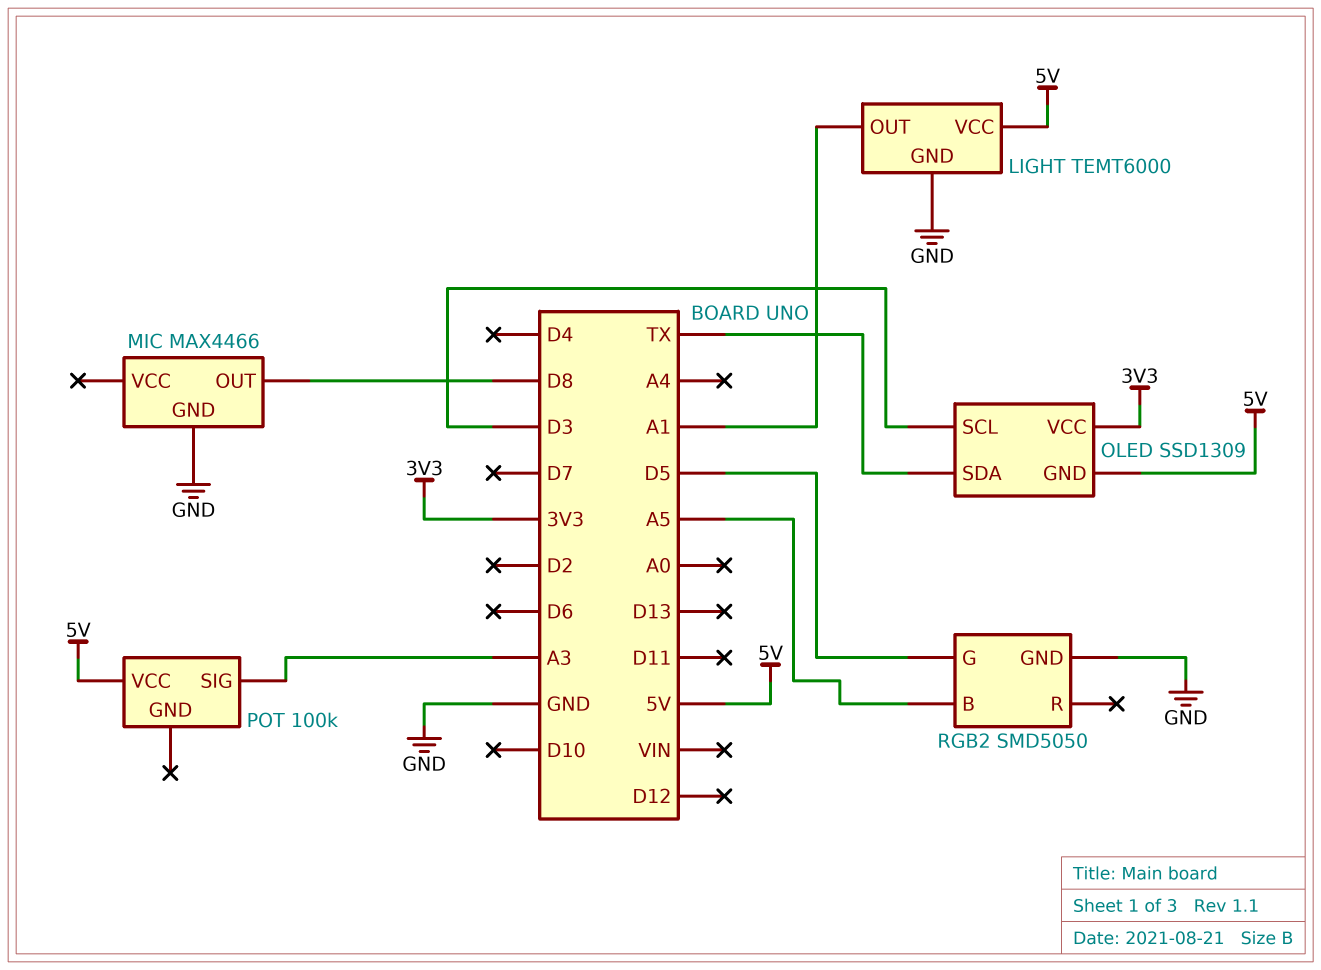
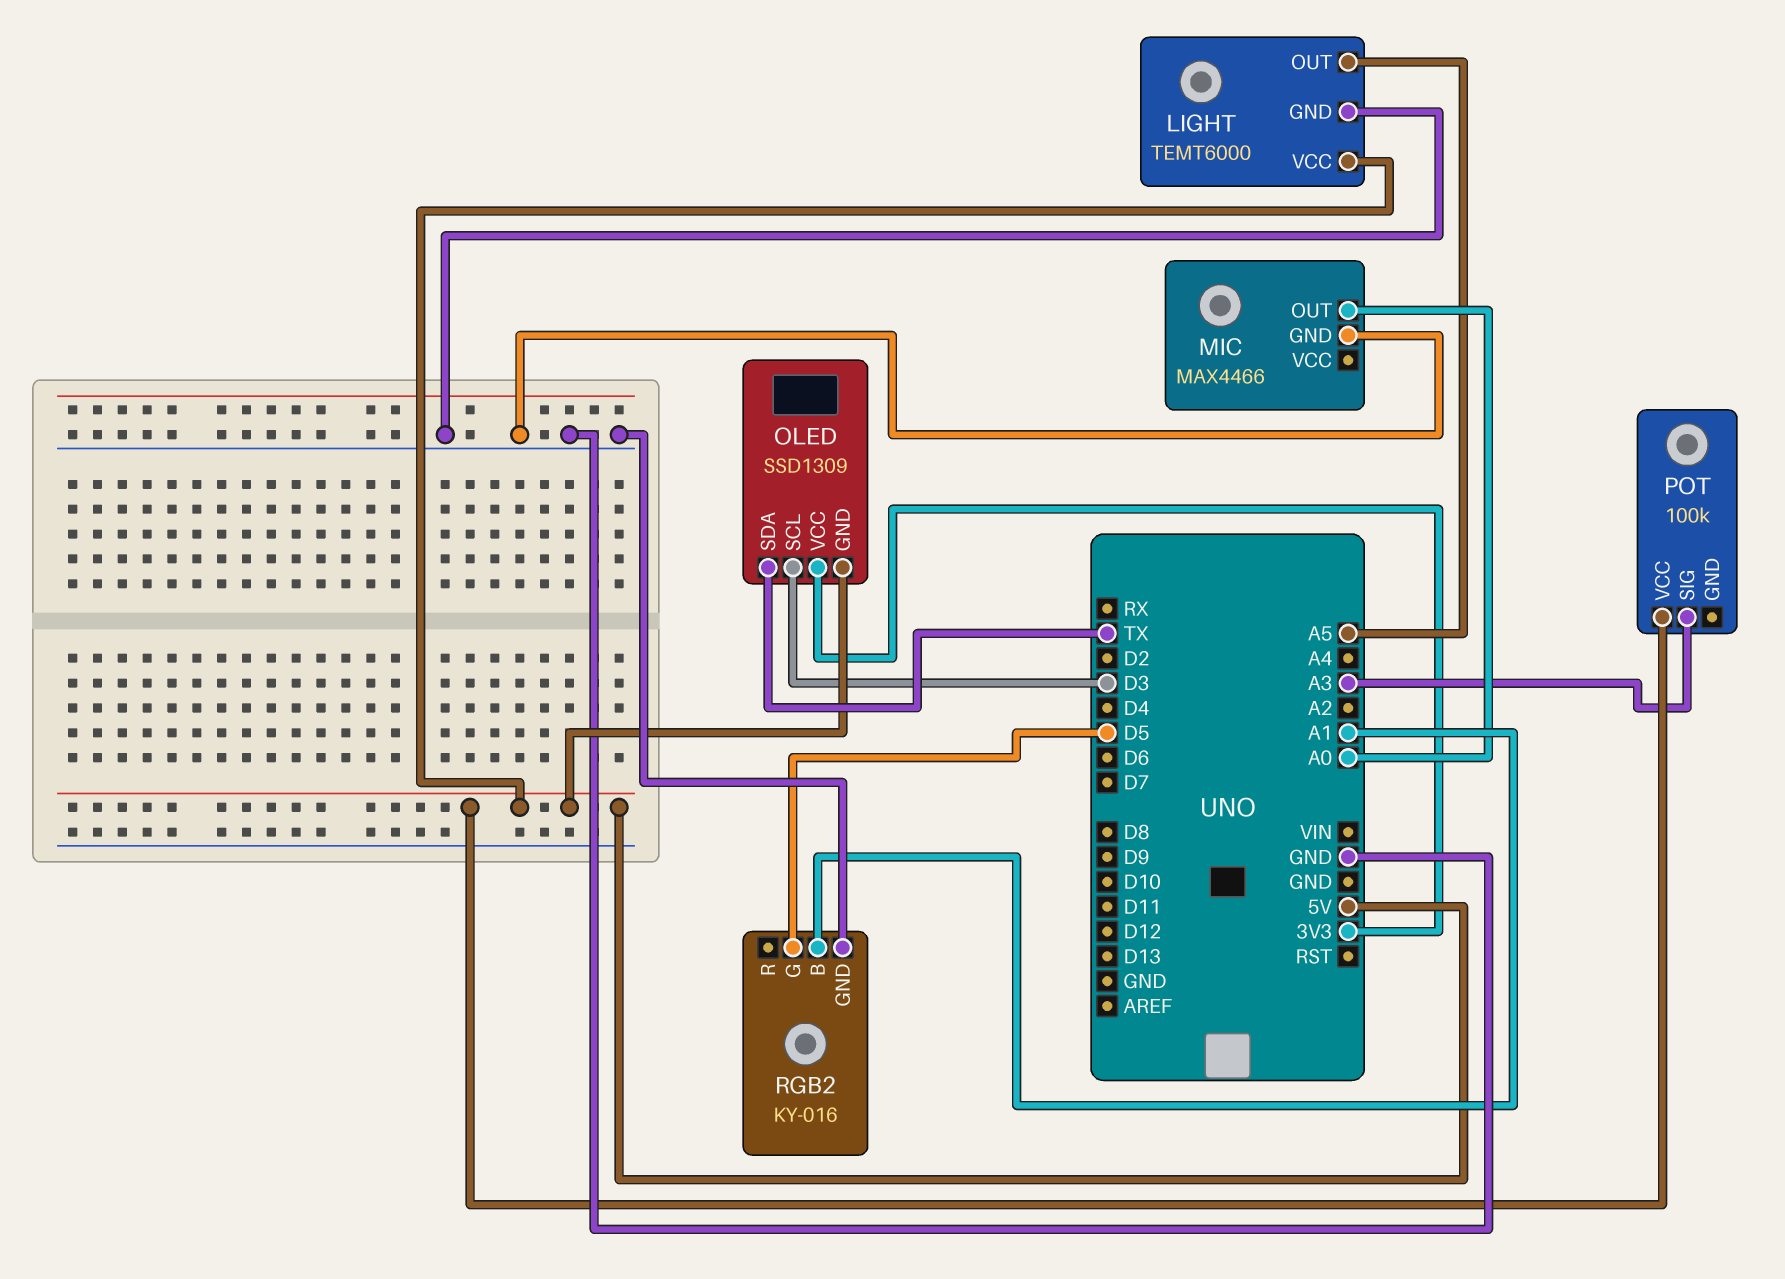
LIGHT pin OUT: A1 -> A5
MIC pin OUT: D8 -> A0
RGB2: SMD5050 -> KY-016
RGB2 pin B: A5 -> A1

